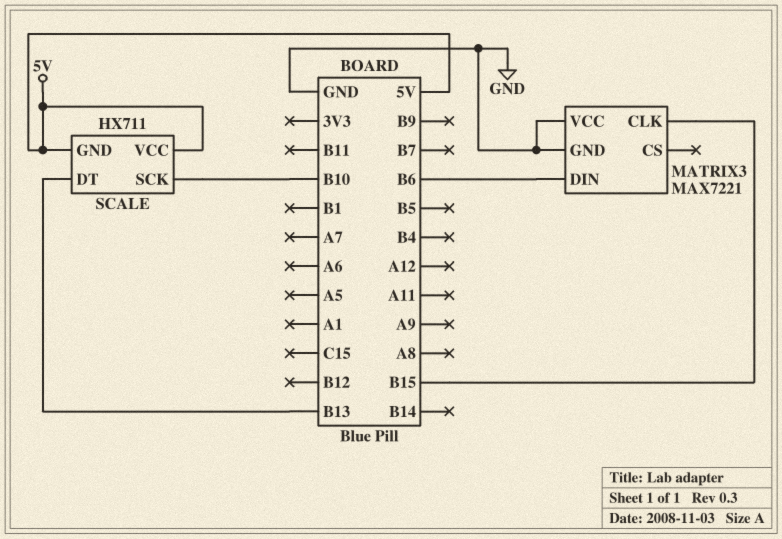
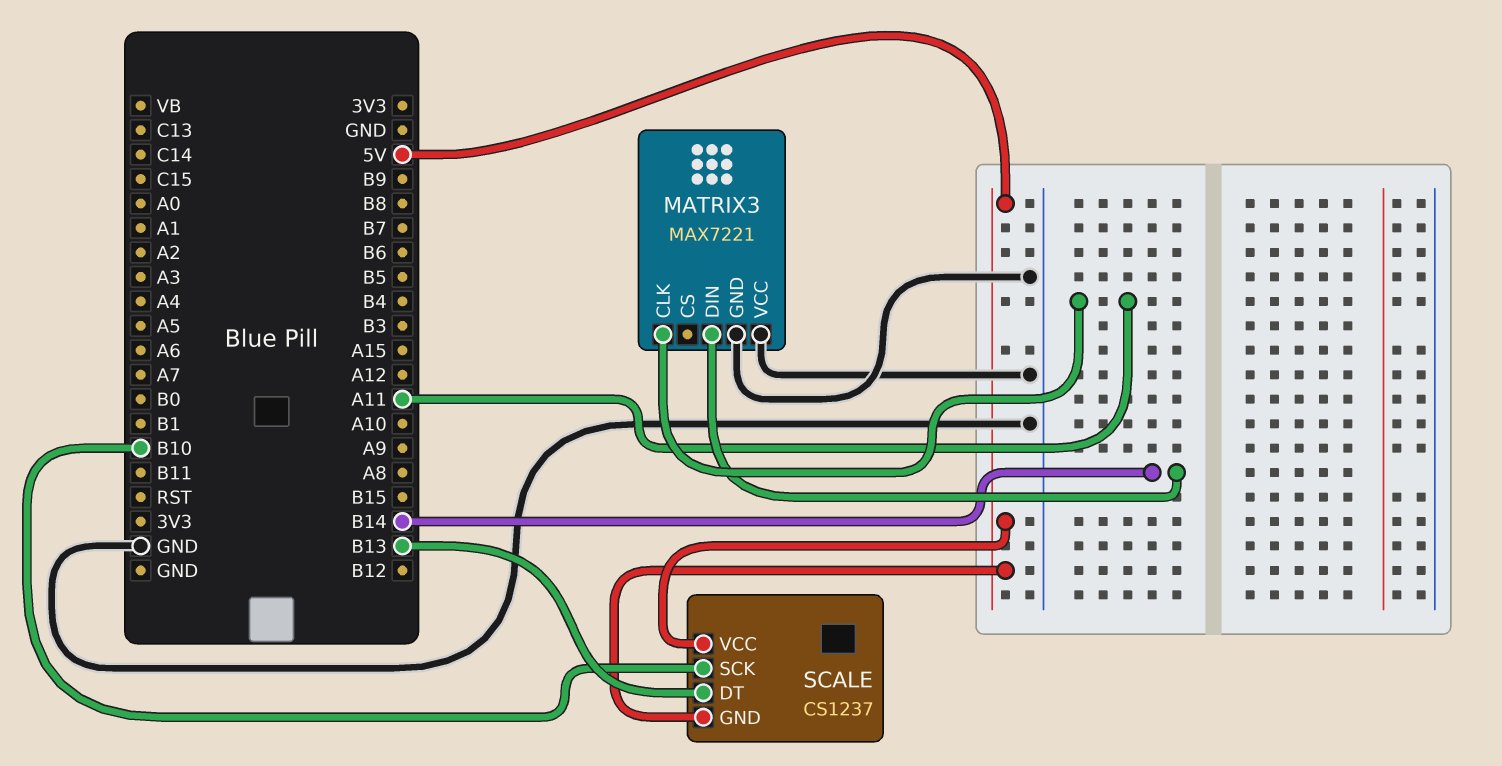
MATRIX3 pin CLK: B15 -> A11
MATRIX3 pin DIN: B6 -> B14
SCALE: HX711 -> CS1237

